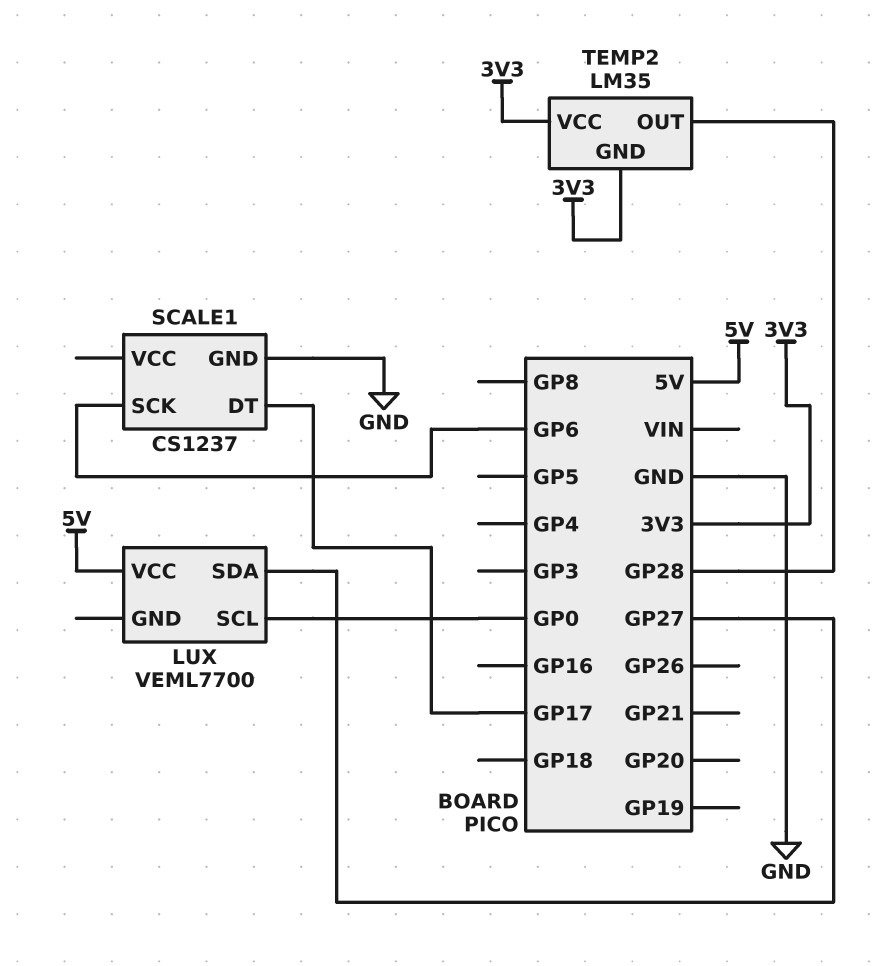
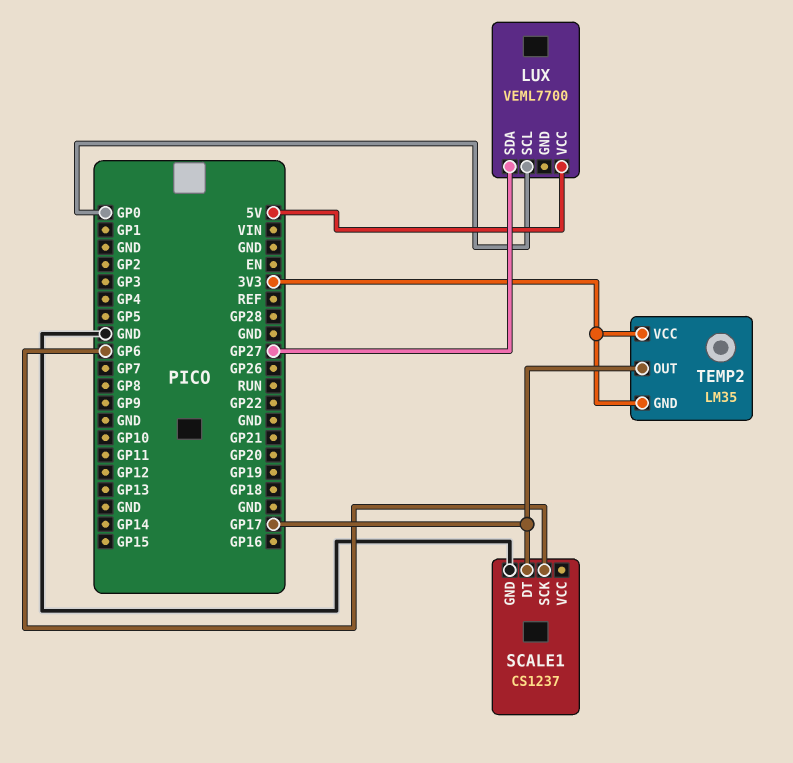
TEMP2 pin OUT: GP28 -> GP17

